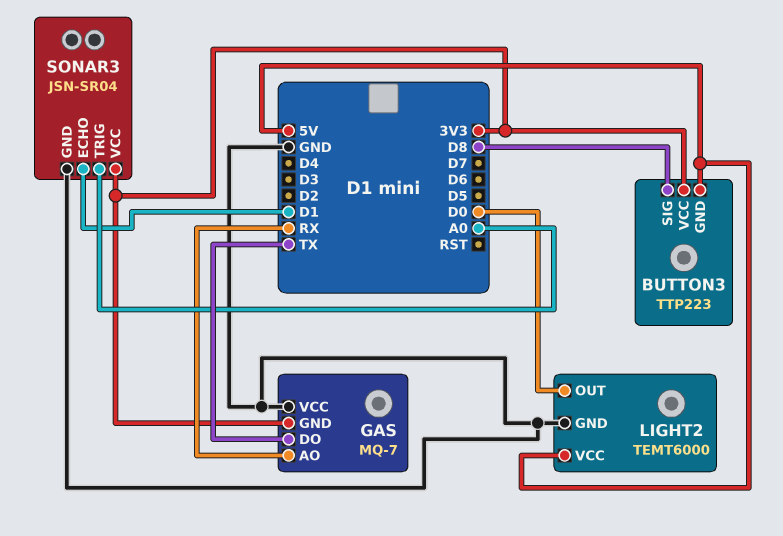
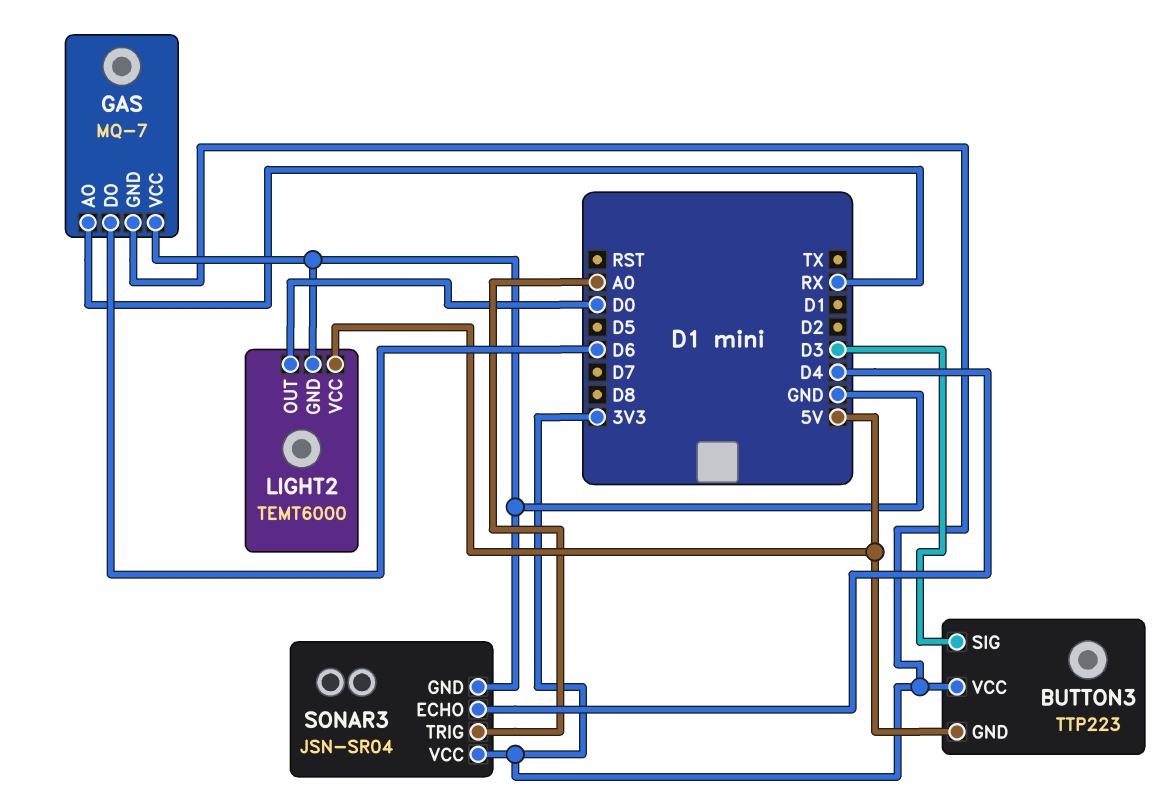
BUTTON3 pin SIG: D8 -> D3
GAS pin DO: TX -> D6
SONAR3 pin ECHO: D1 -> D4

